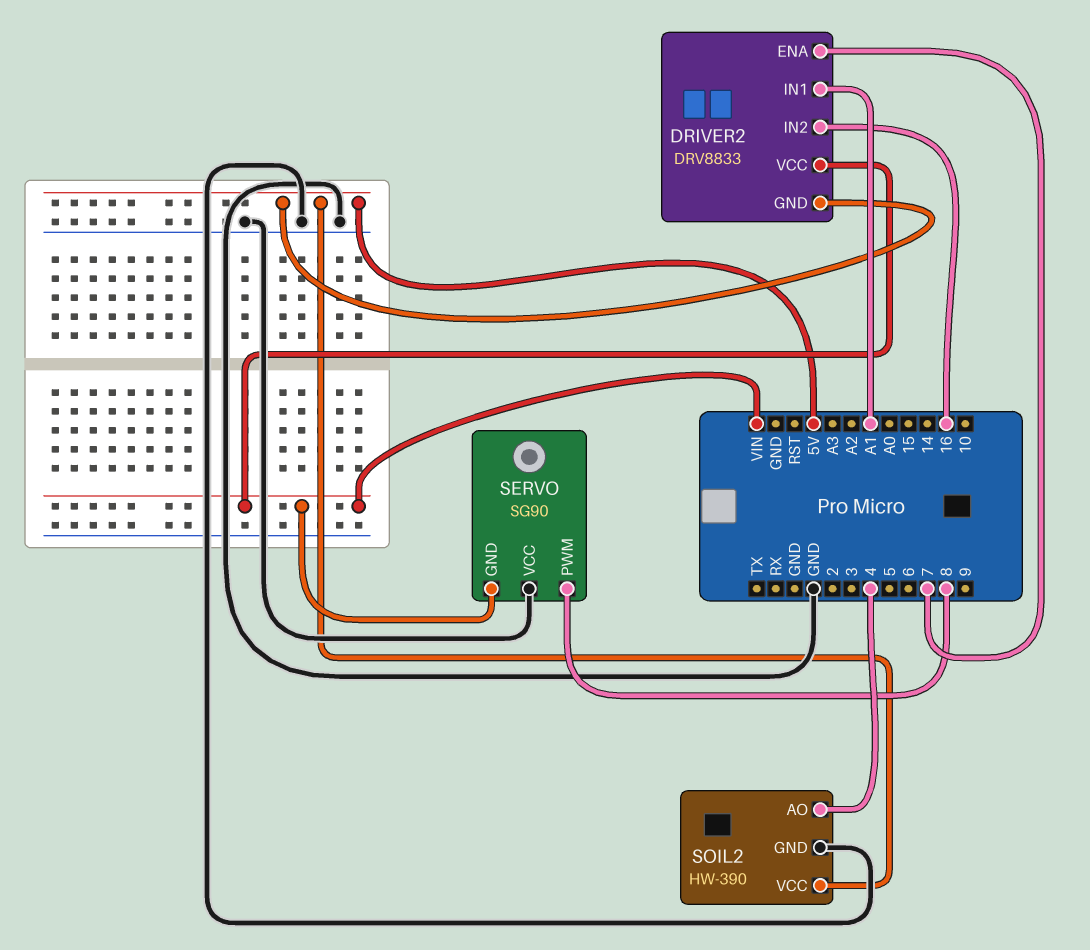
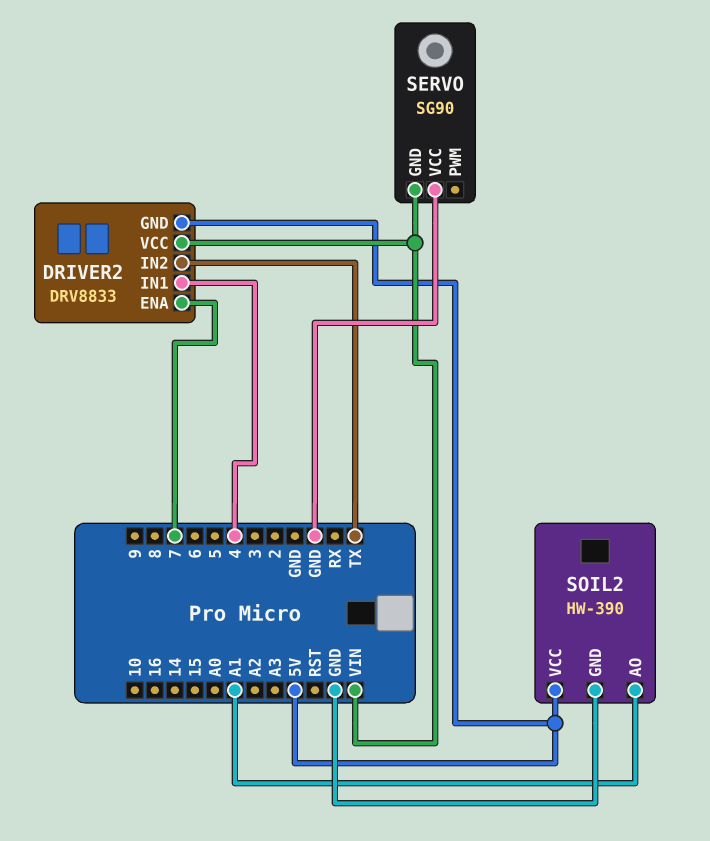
DRIVER2 pin IN1: A1 -> 4
DRIVER2 pin IN2: 16 -> TX
SERVO pin PWM: 8 -> none
SOIL2 pin AO: 4 -> A1

